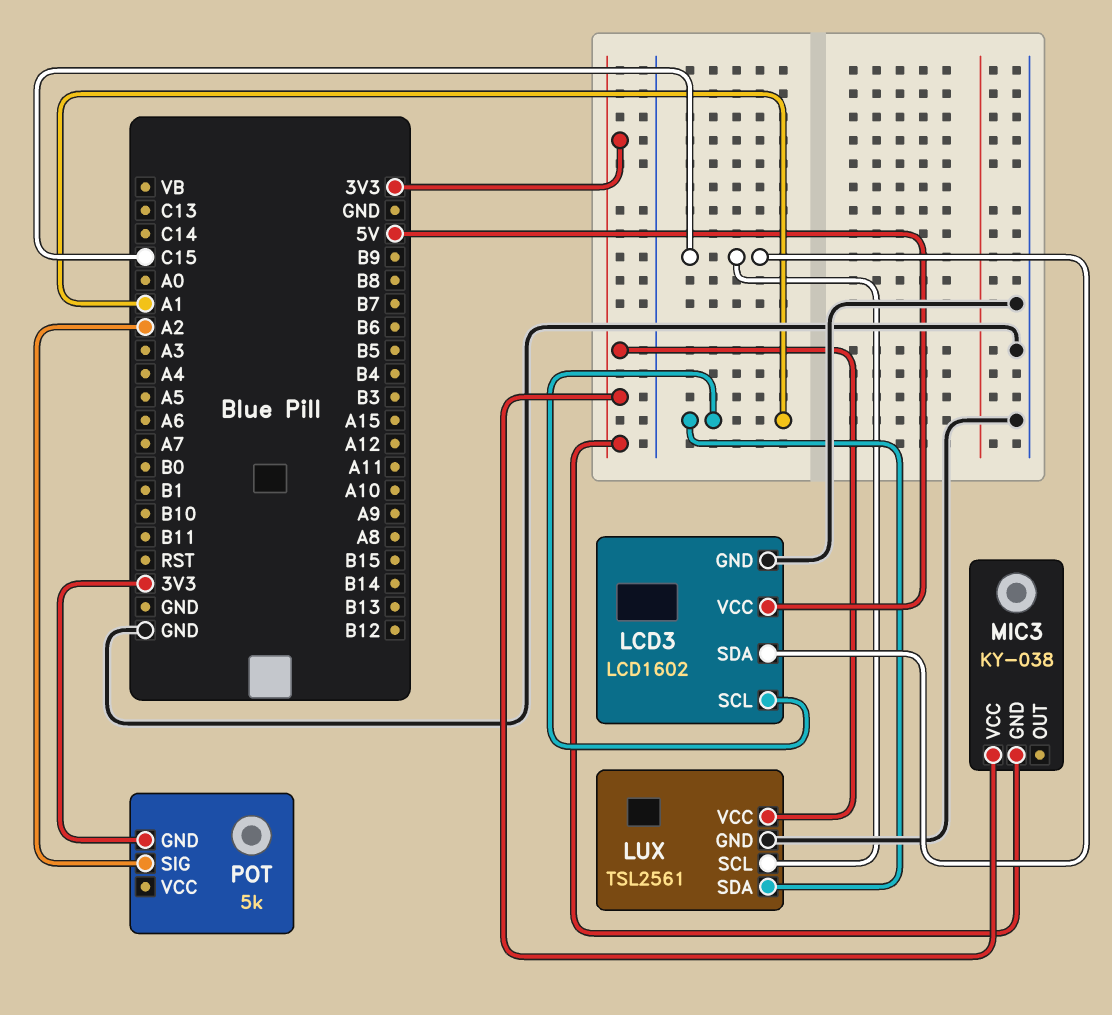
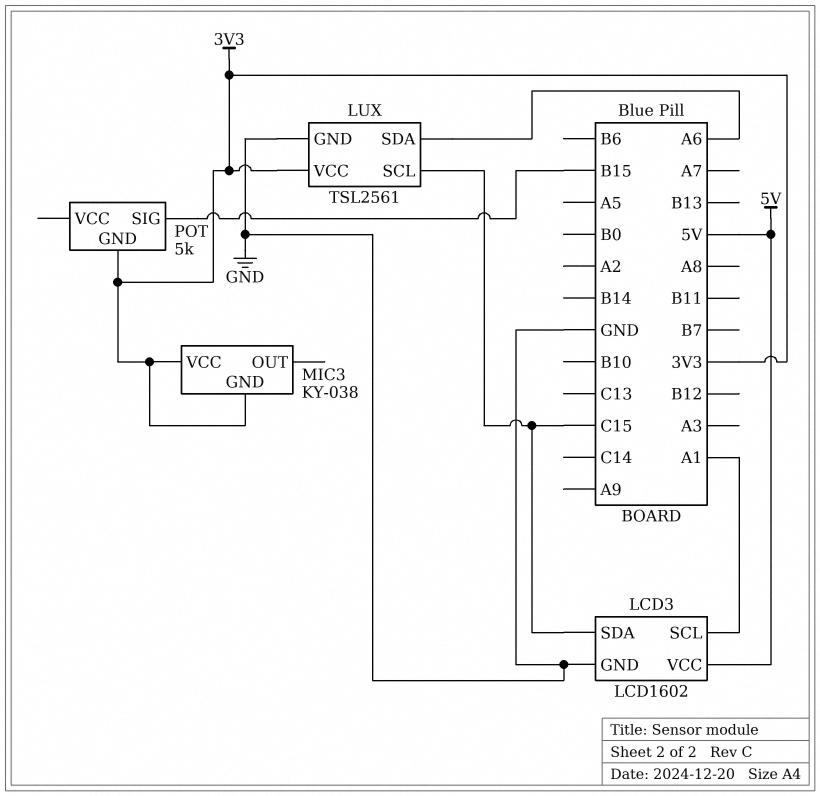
LUX pin SDA: A1 -> A6
POT pin SIG: A2 -> B15

